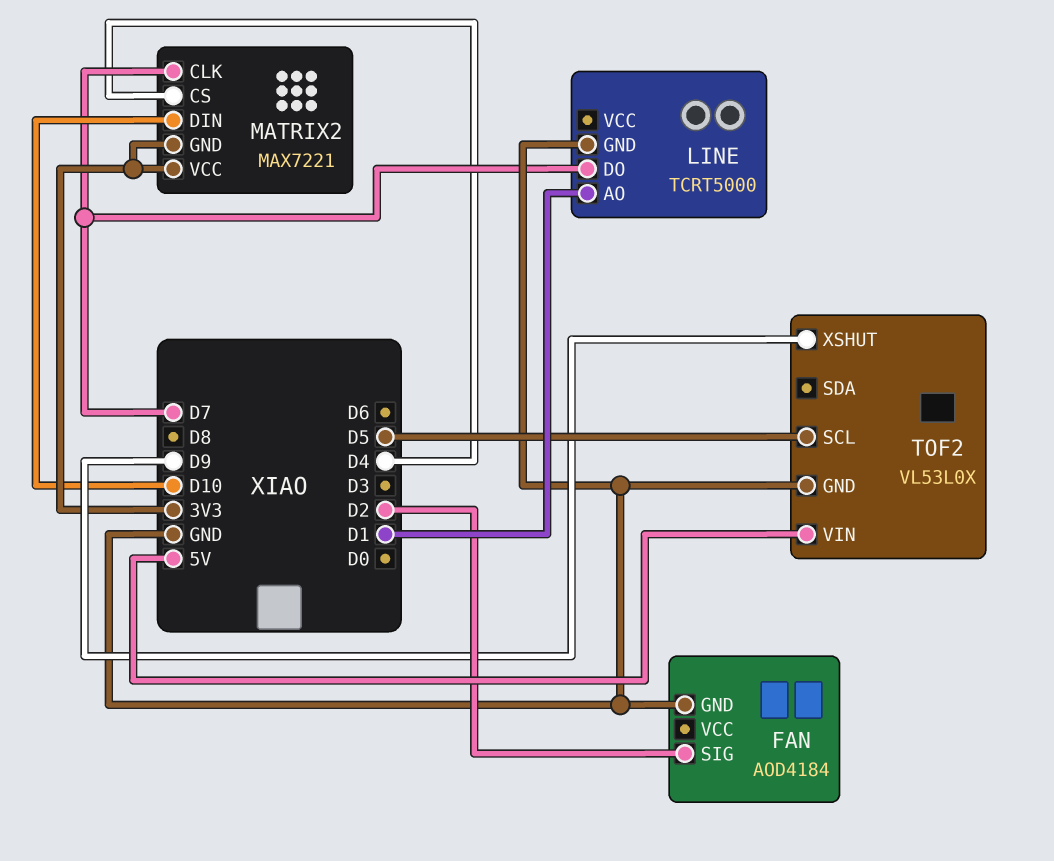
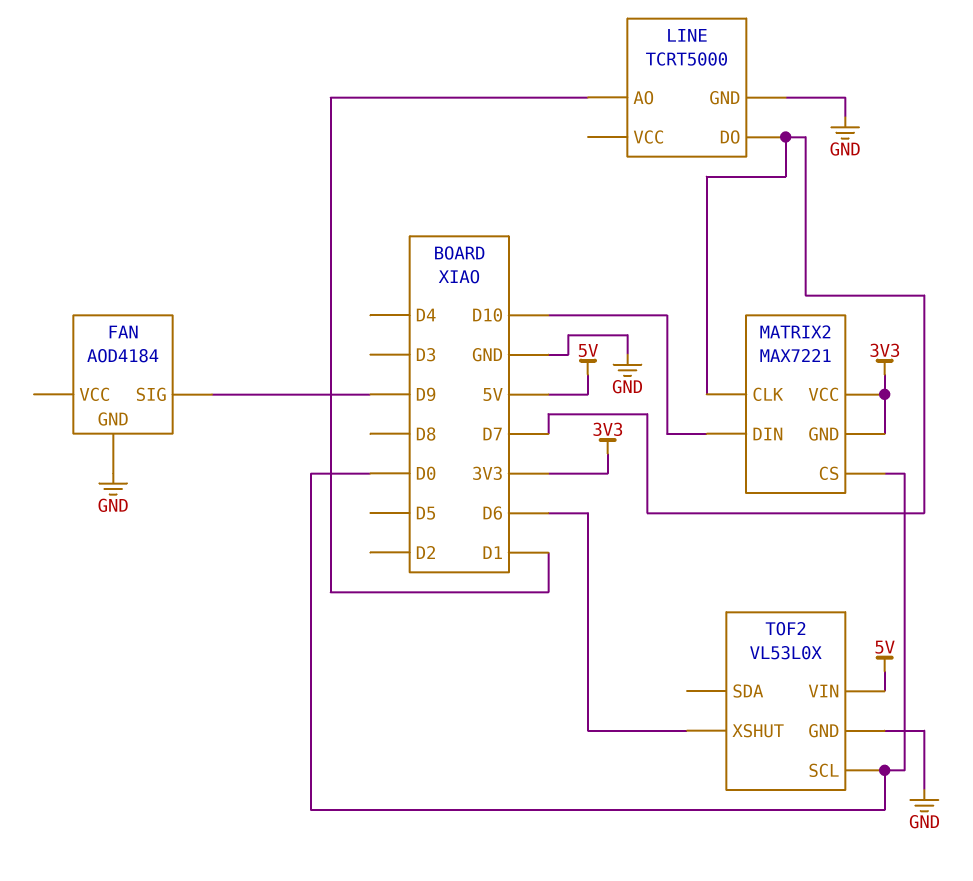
FAN pin SIG: D2 -> D9
MATRIX2 pin CS: D4 -> D0
TOF2 pin SCL: D5 -> D0
TOF2 pin XSHUT: D9 -> D6

